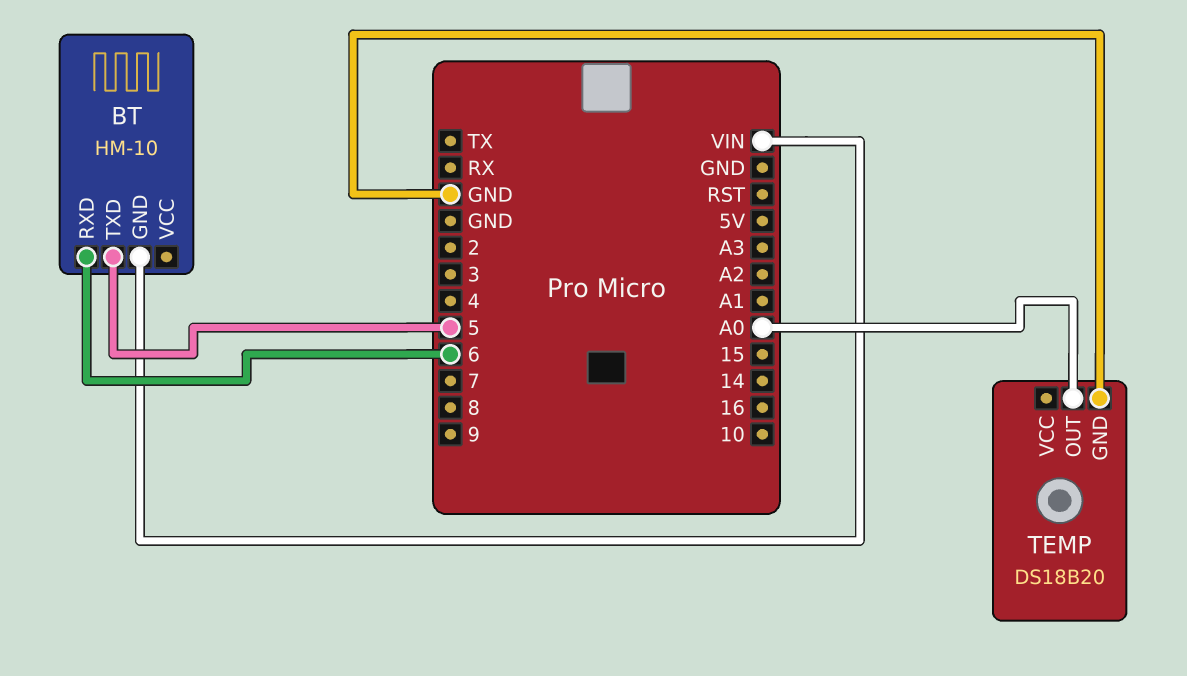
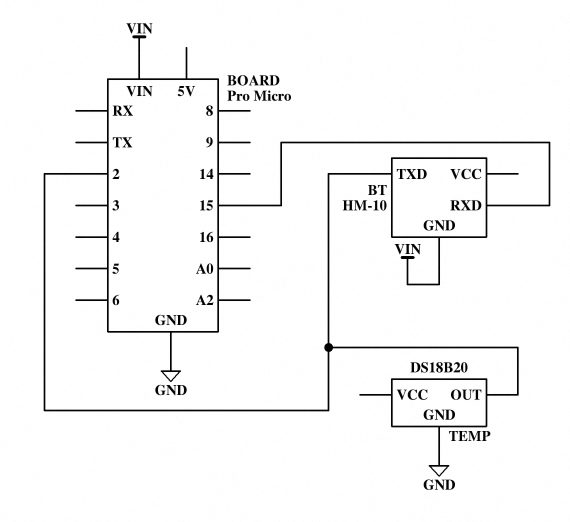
BT pin RXD: 6 -> 15
BT pin TXD: 5 -> 2
TEMP pin OUT: A0 -> 2

